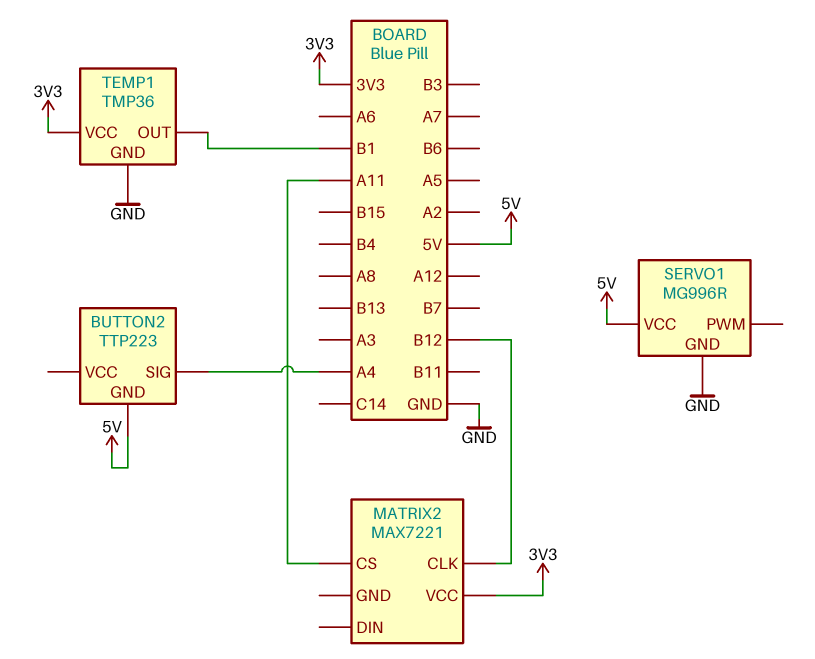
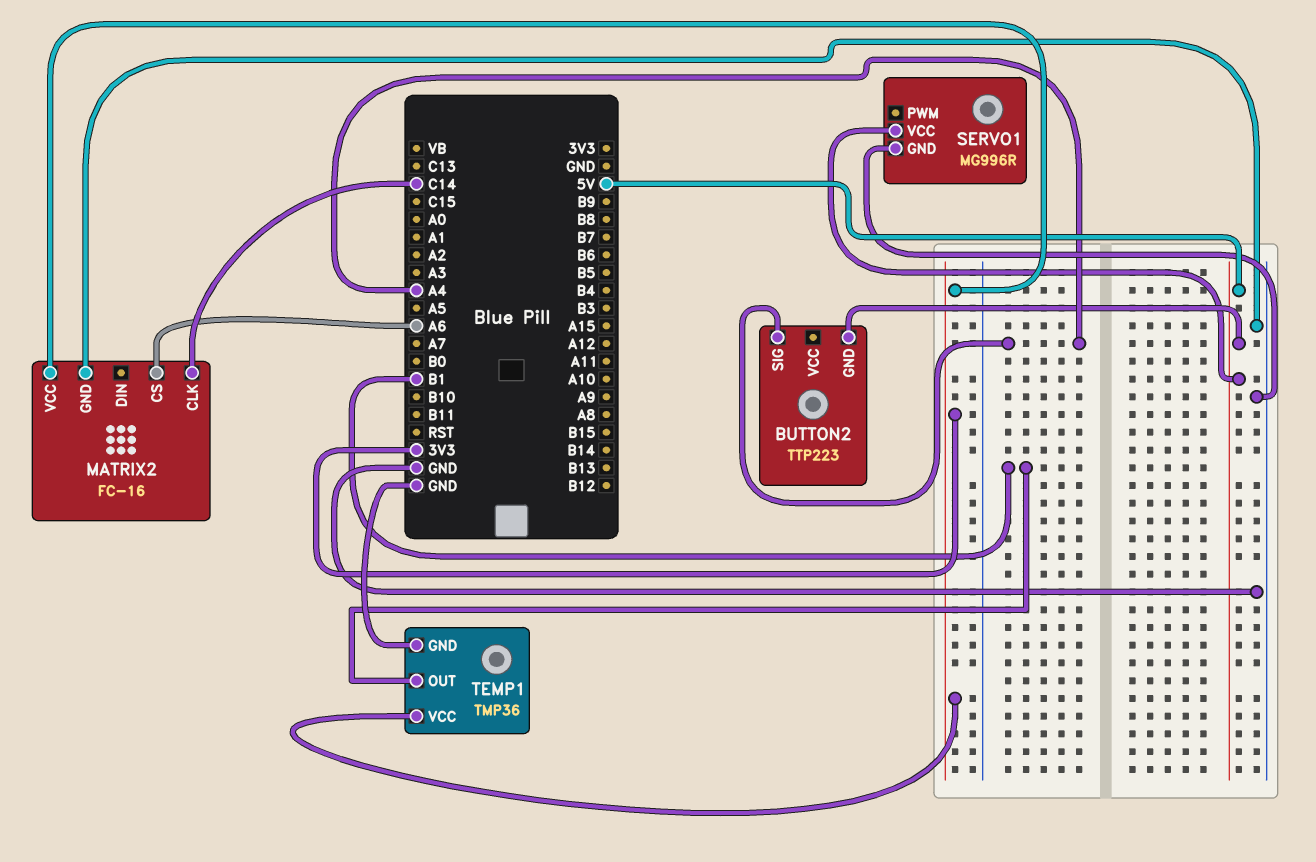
MATRIX2: MAX7221 -> FC-16
MATRIX2 pin CLK: B12 -> C14
MATRIX2 pin CS: A11 -> A6
MATRIX2 pin GND: none -> GND

